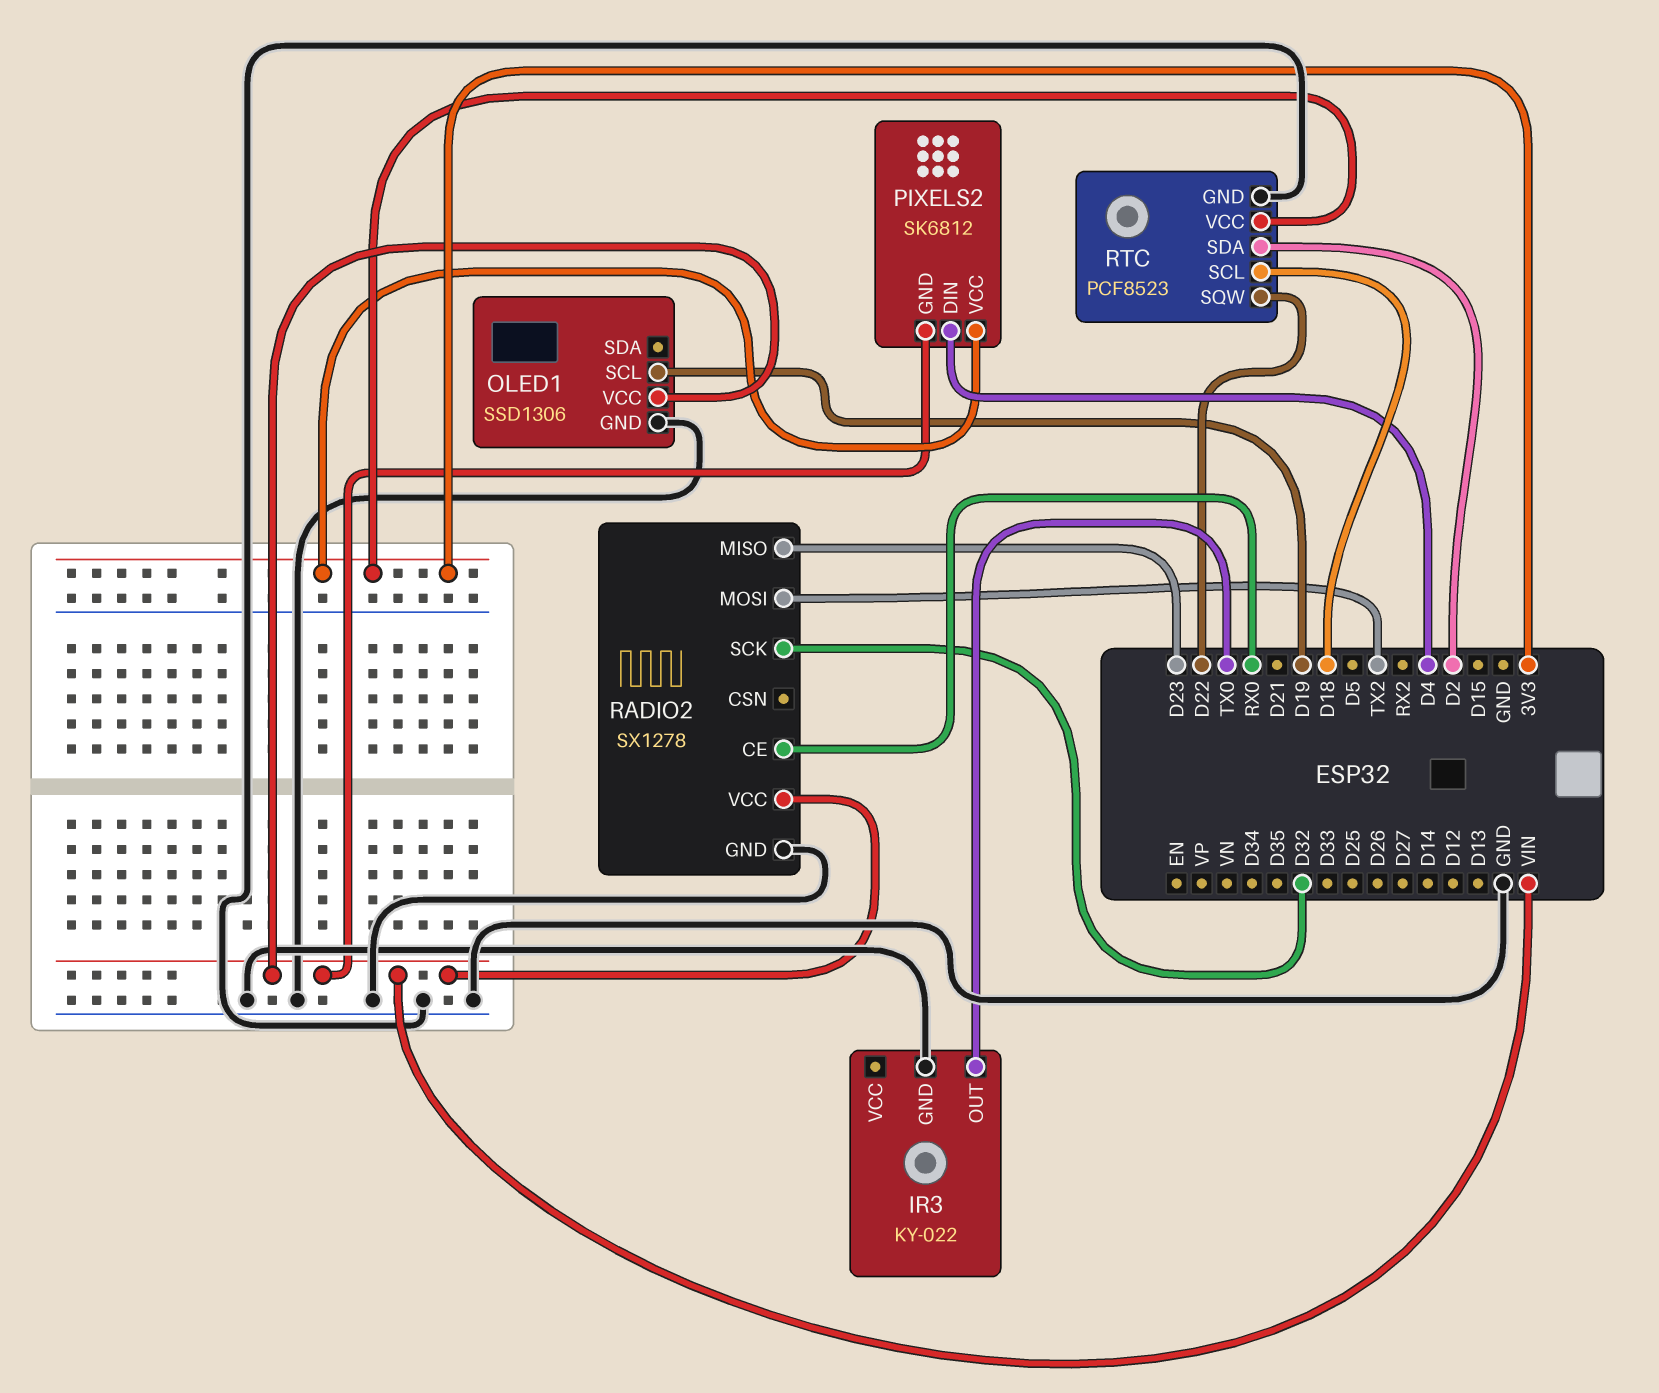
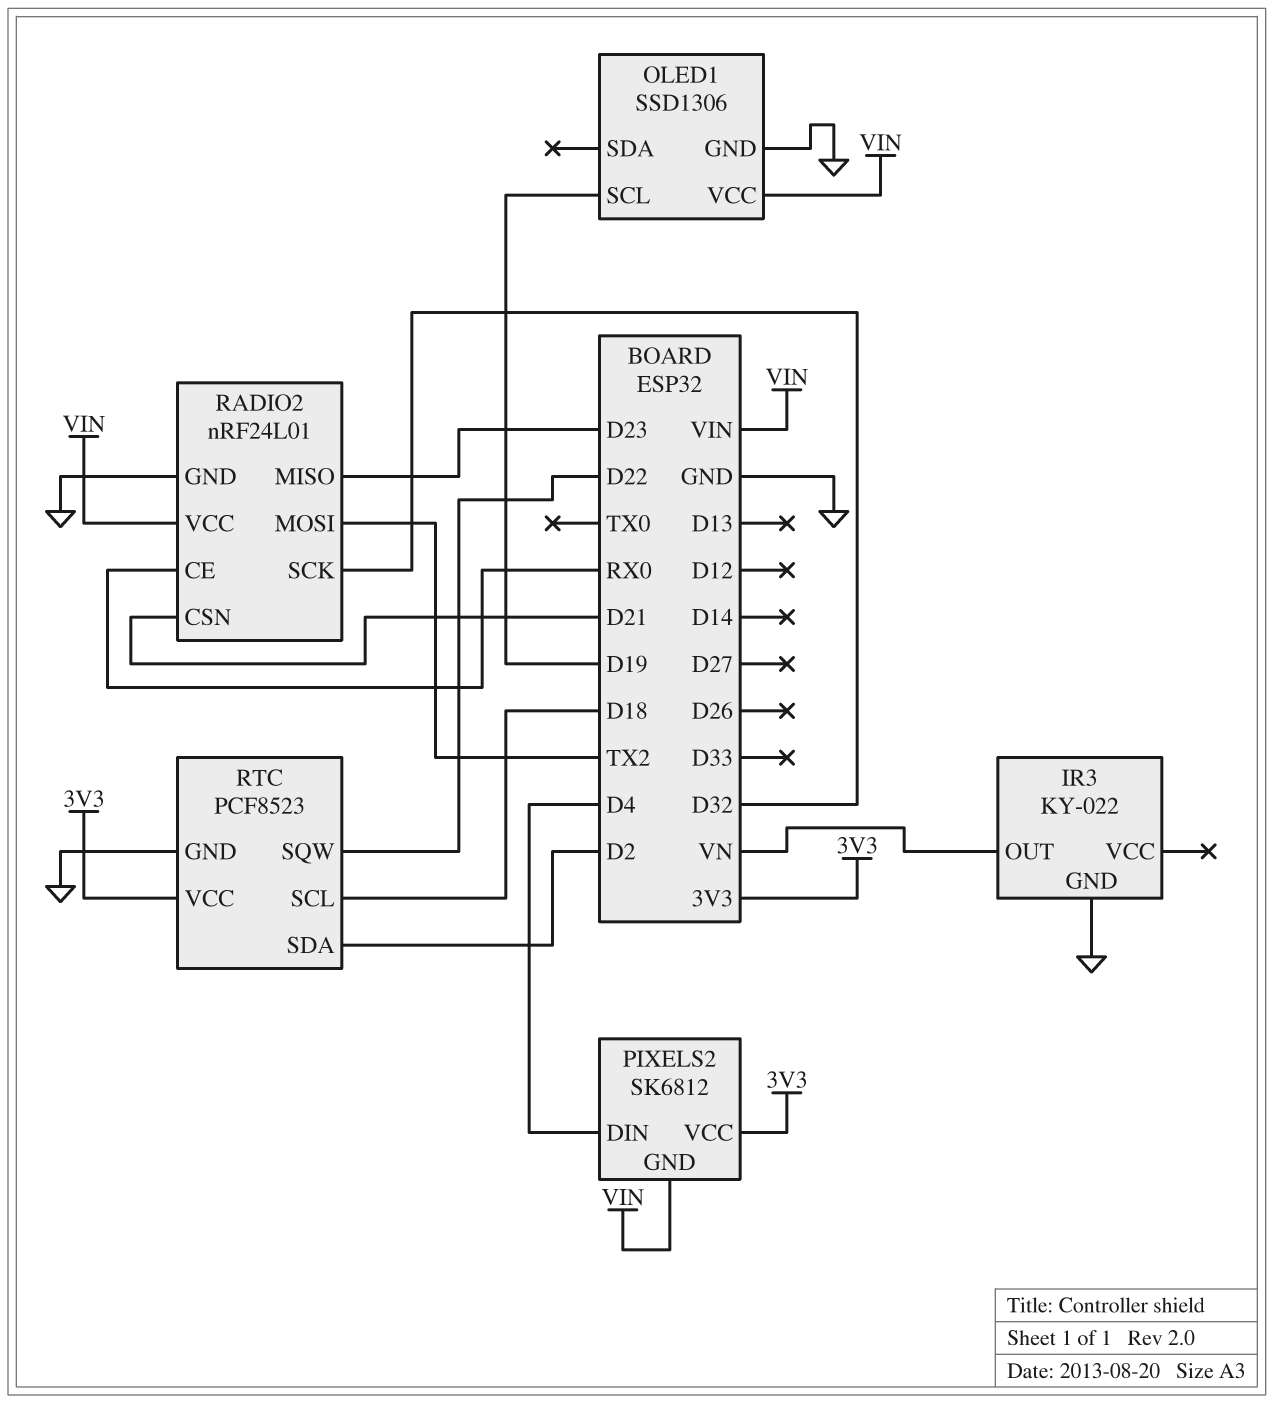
IR3 pin OUT: TX0 -> VN
RADIO2: SX1278 -> nRF24L01
RADIO2 pin CSN: none -> D21

